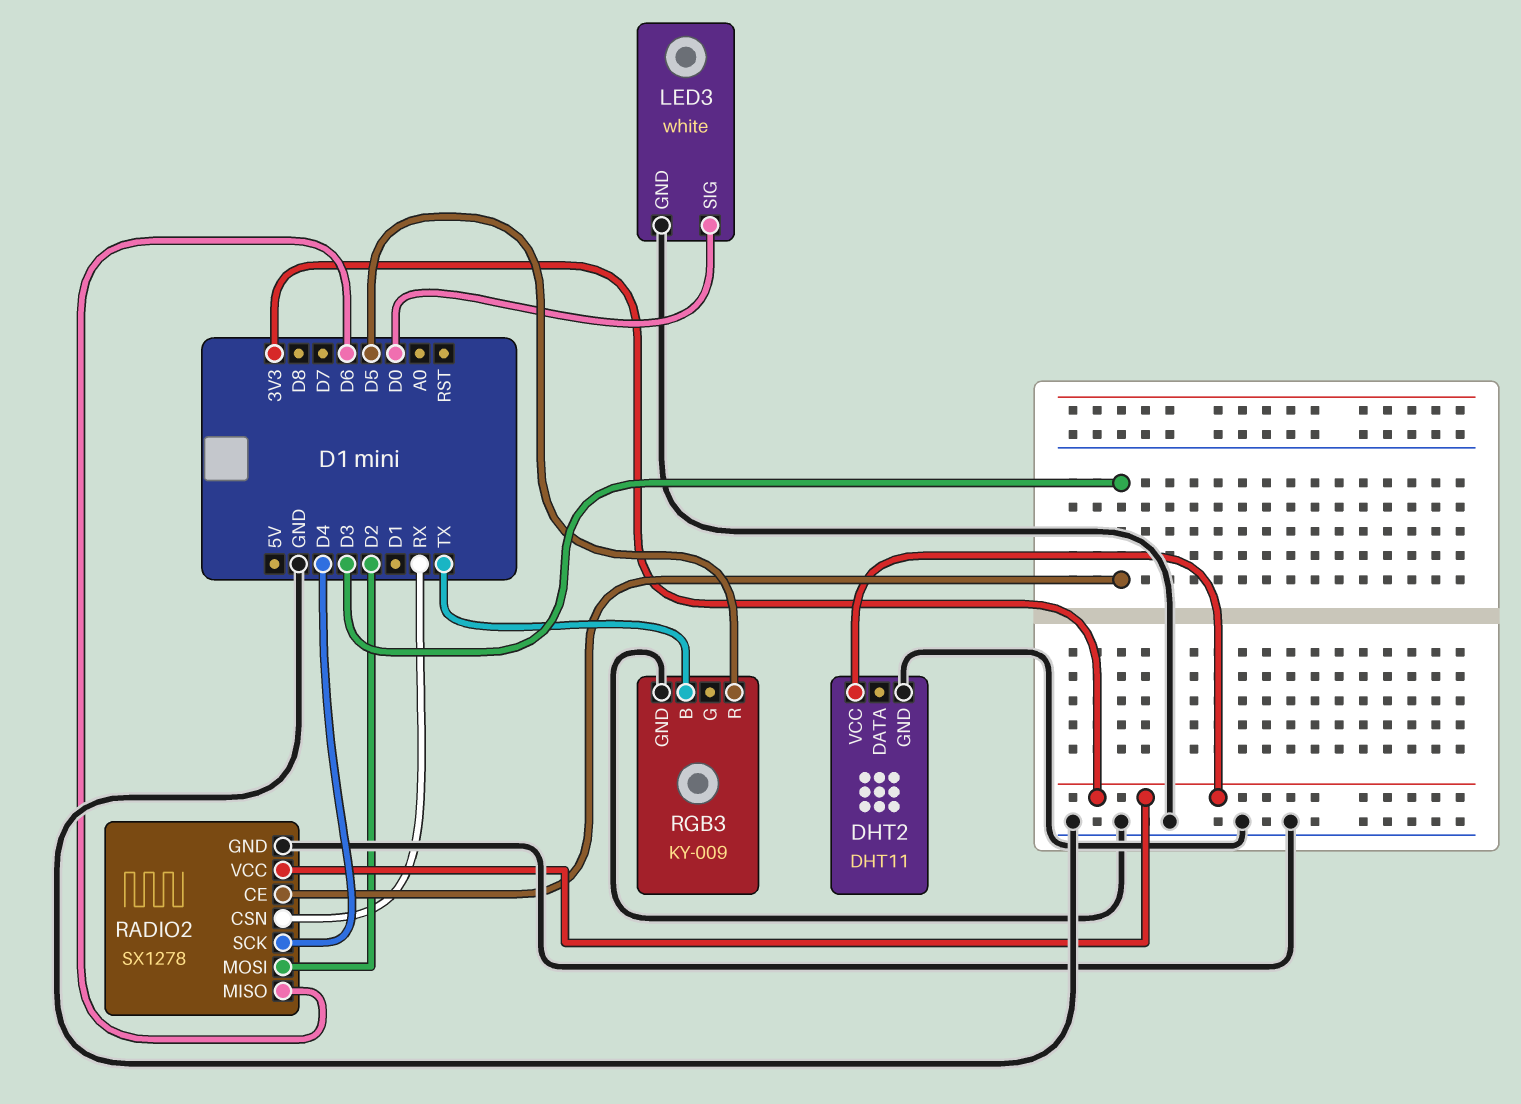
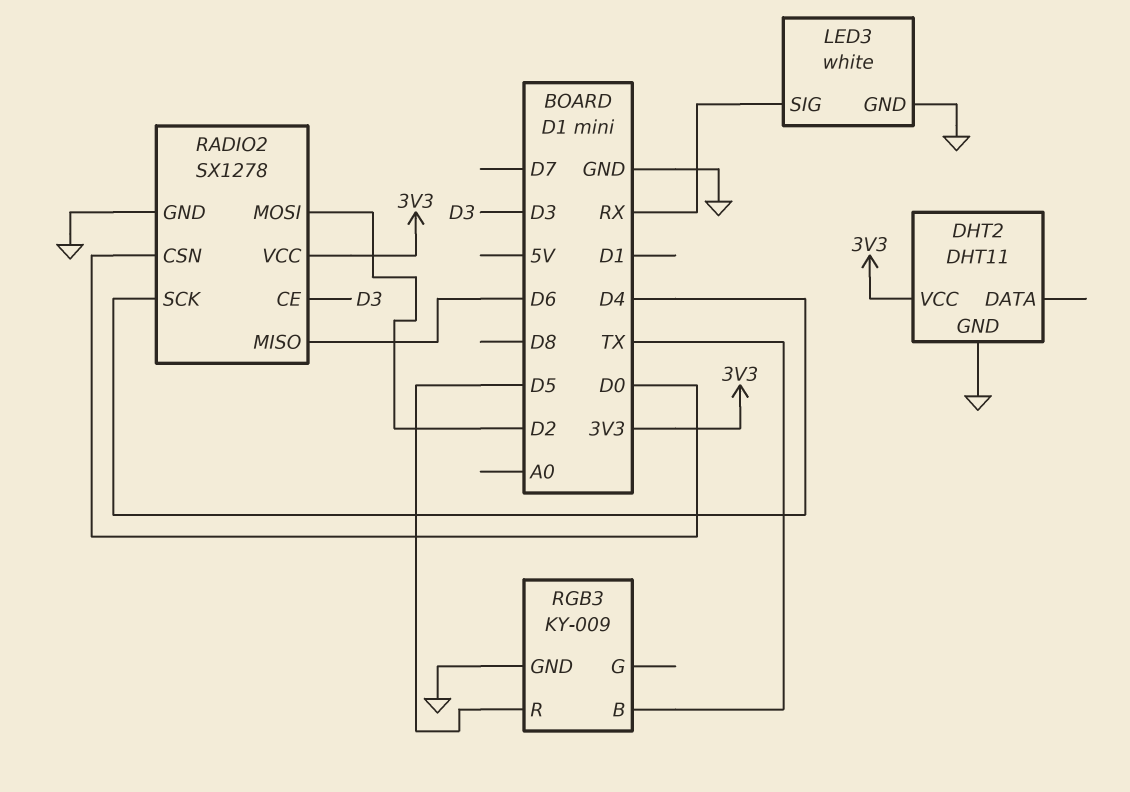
LED3 pin SIG: D0 -> RX
RADIO2 pin CSN: RX -> D0

